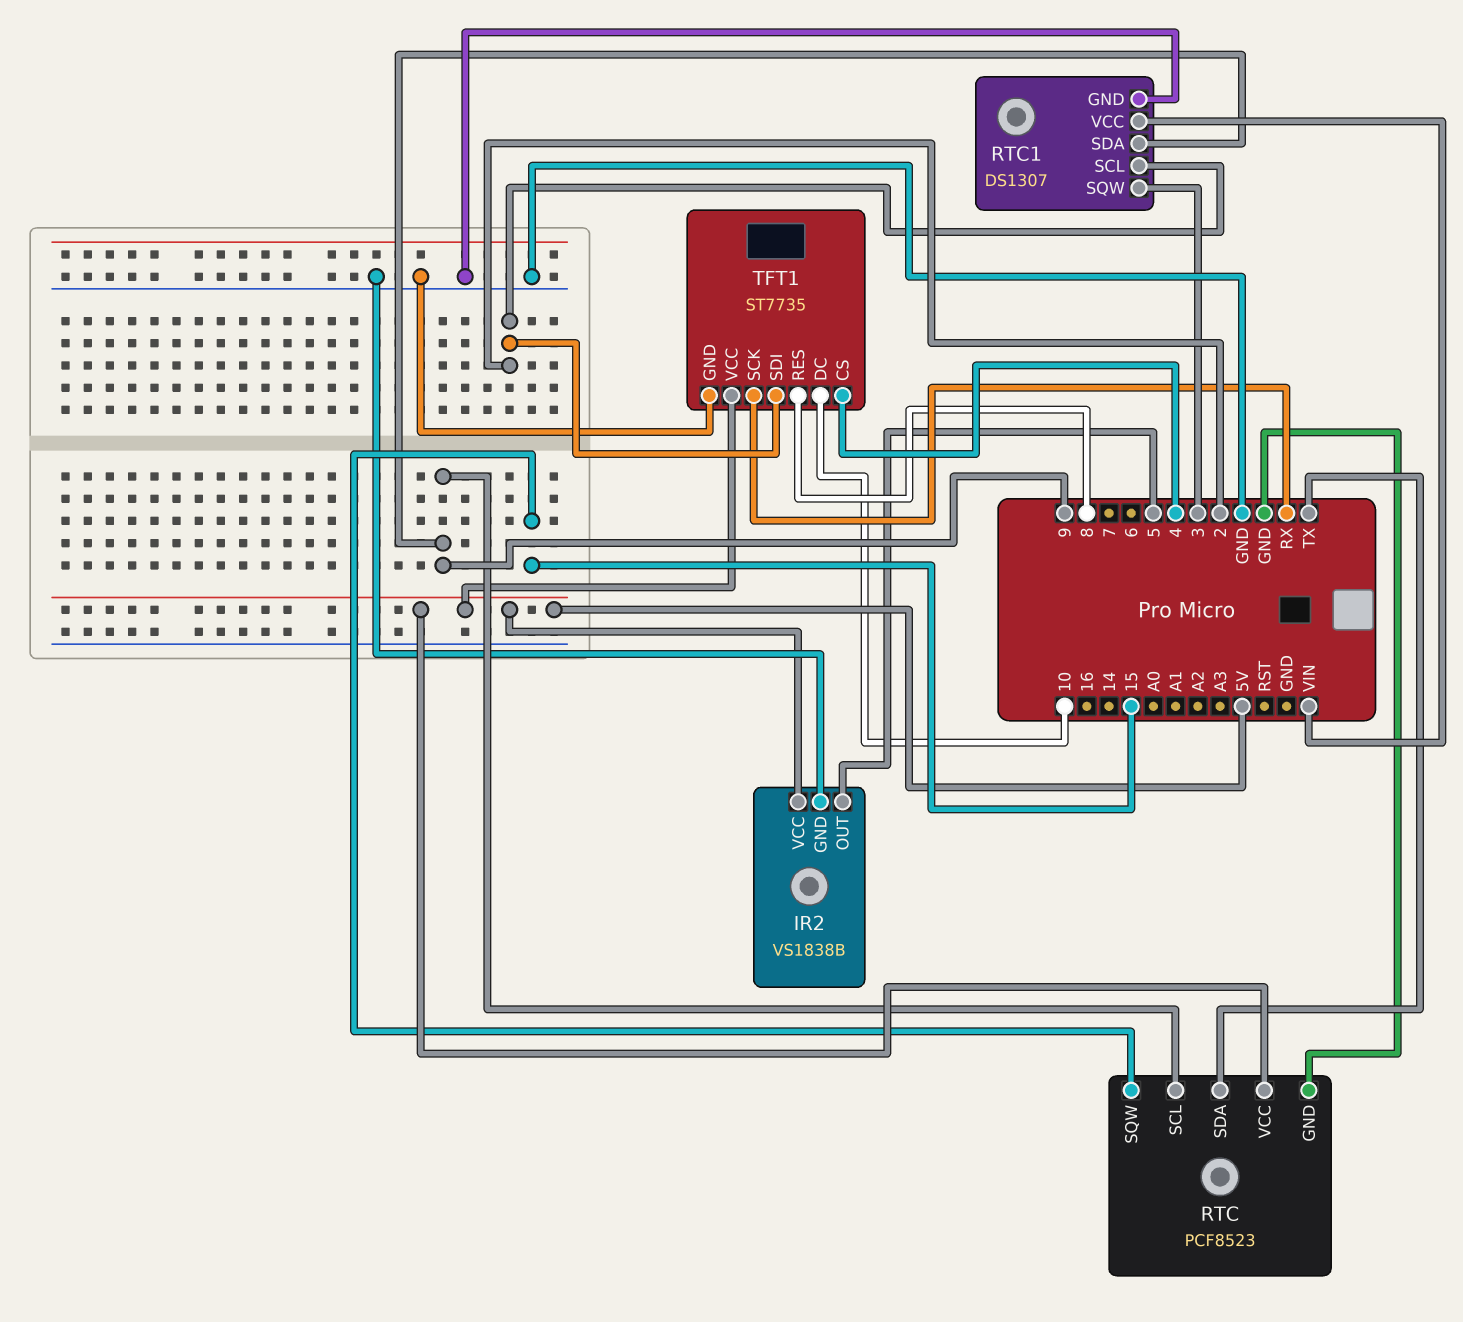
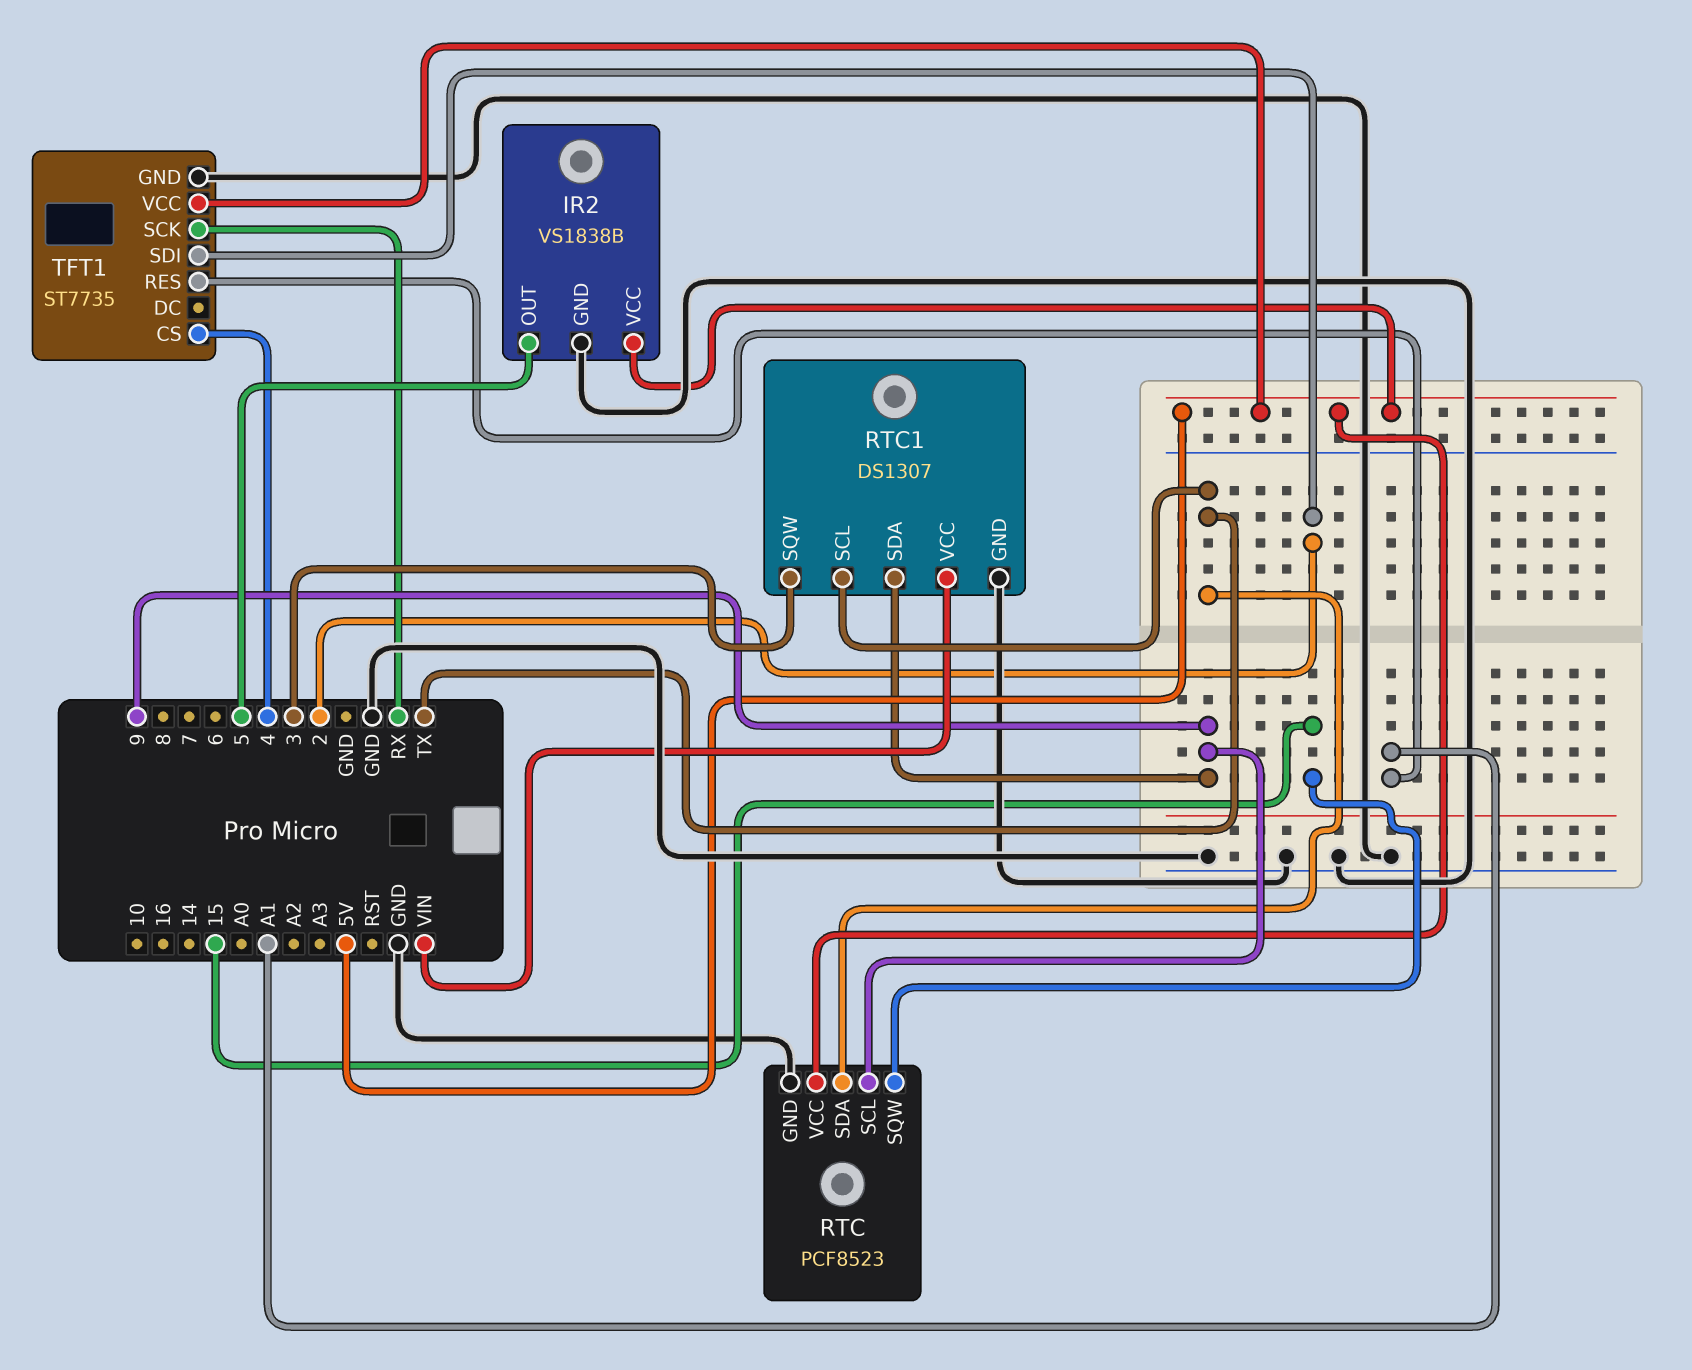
RTC1 pin SCL: 2 -> TX
TFT1 pin DC: 10 -> none
TFT1 pin RES: 8 -> A1

